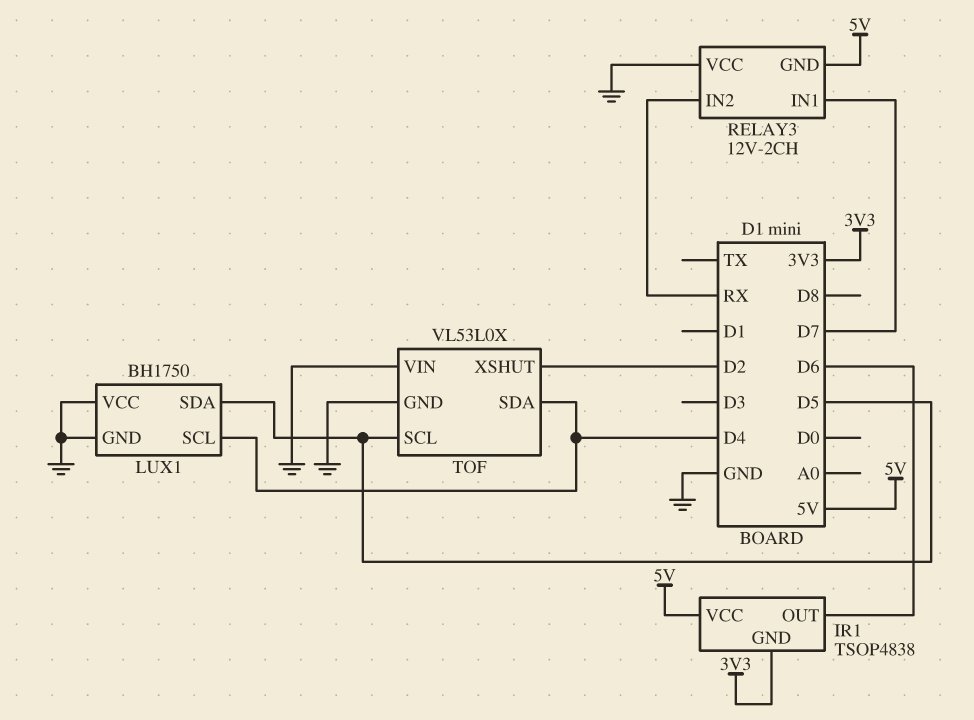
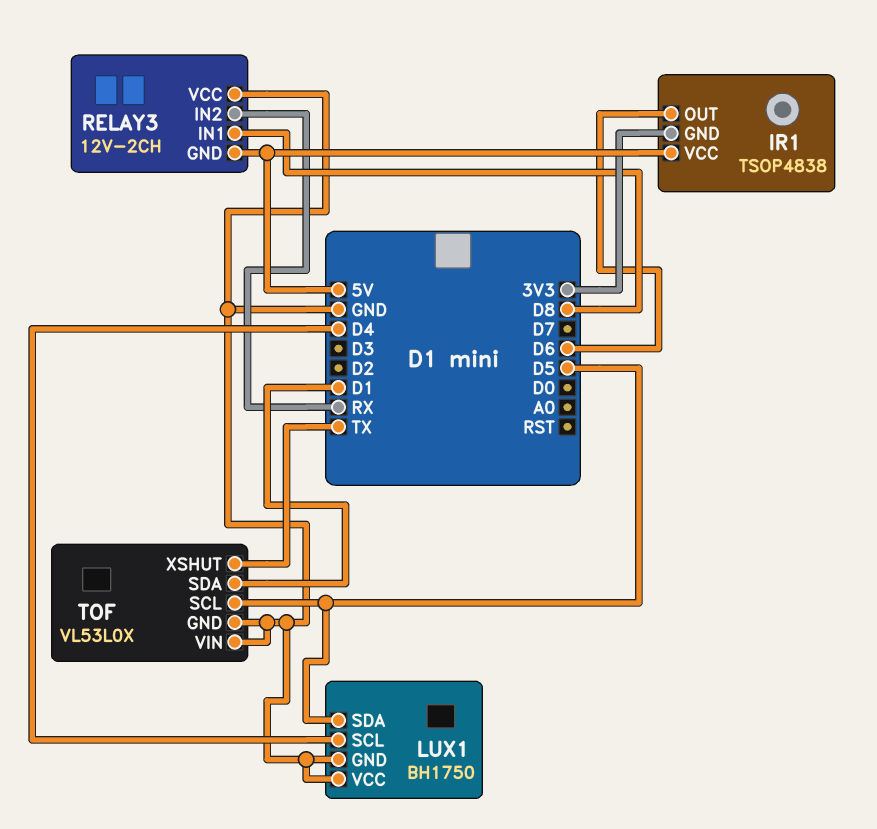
RELAY3 pin IN1: D7 -> D8
TOF pin SDA: D4 -> D1
TOF pin XSHUT: D2 -> TX

